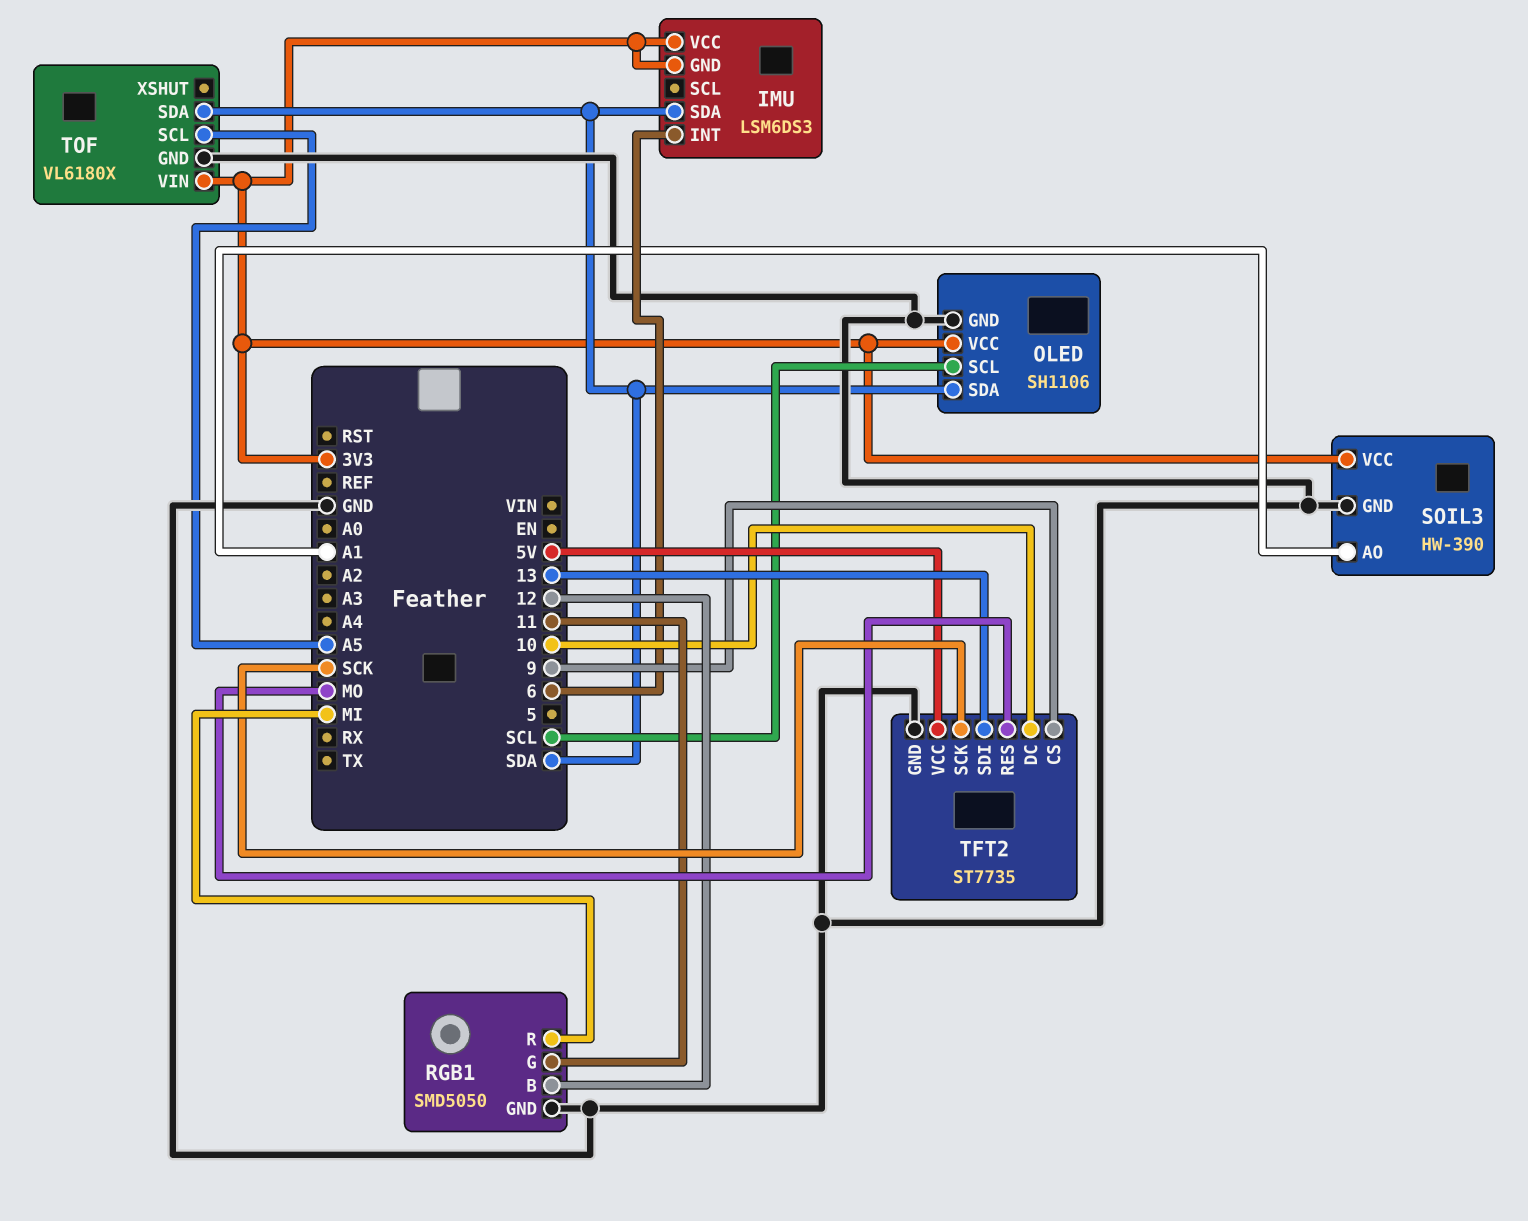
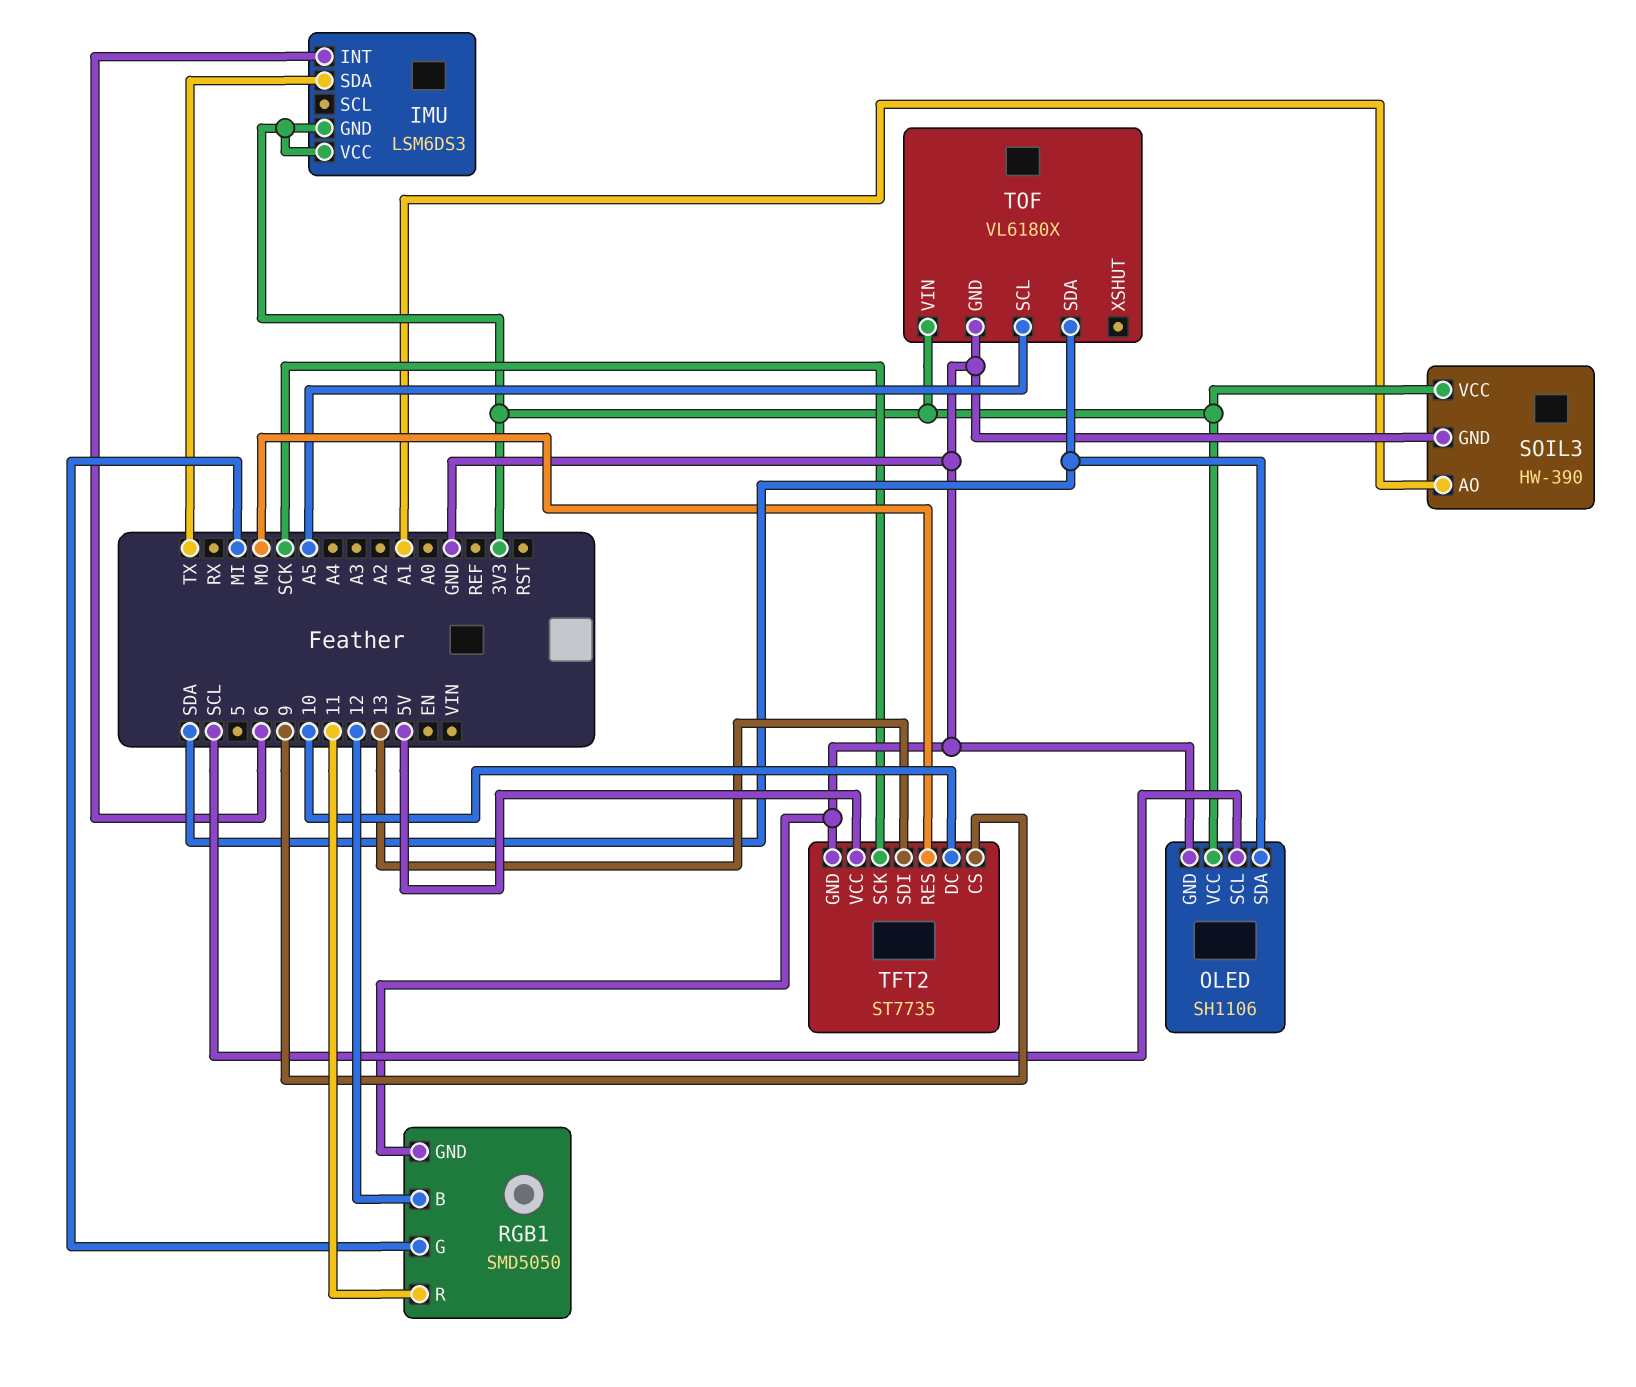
IMU pin SDA: SDA -> TX
RGB1 pin G: 11 -> MI
RGB1 pin R: MI -> 11

